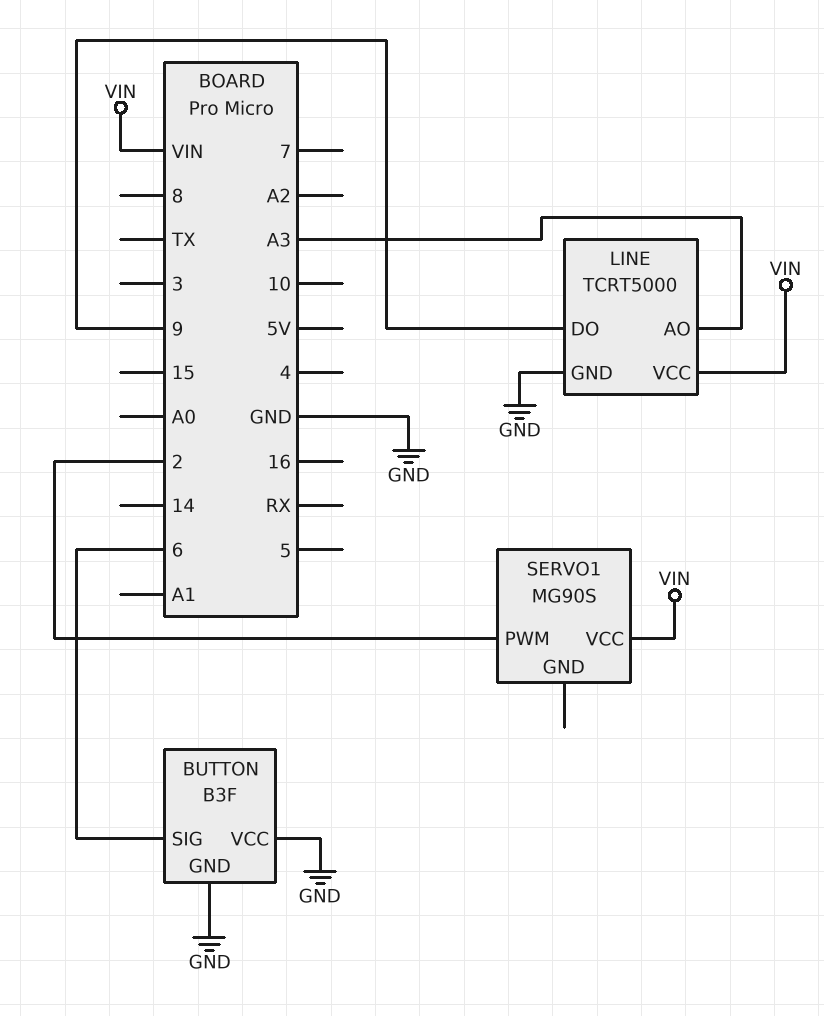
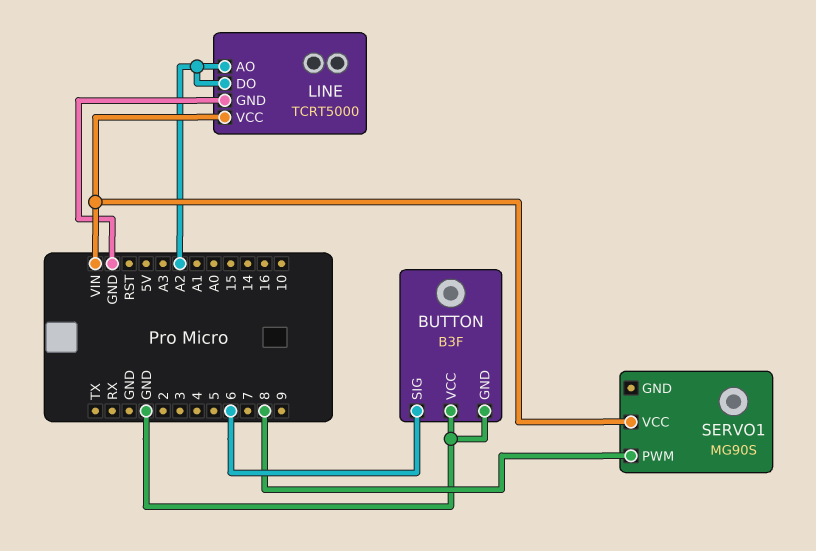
LINE pin AO: A3 -> A2
LINE pin DO: 9 -> A2
SERVO1 pin PWM: 2 -> 8

